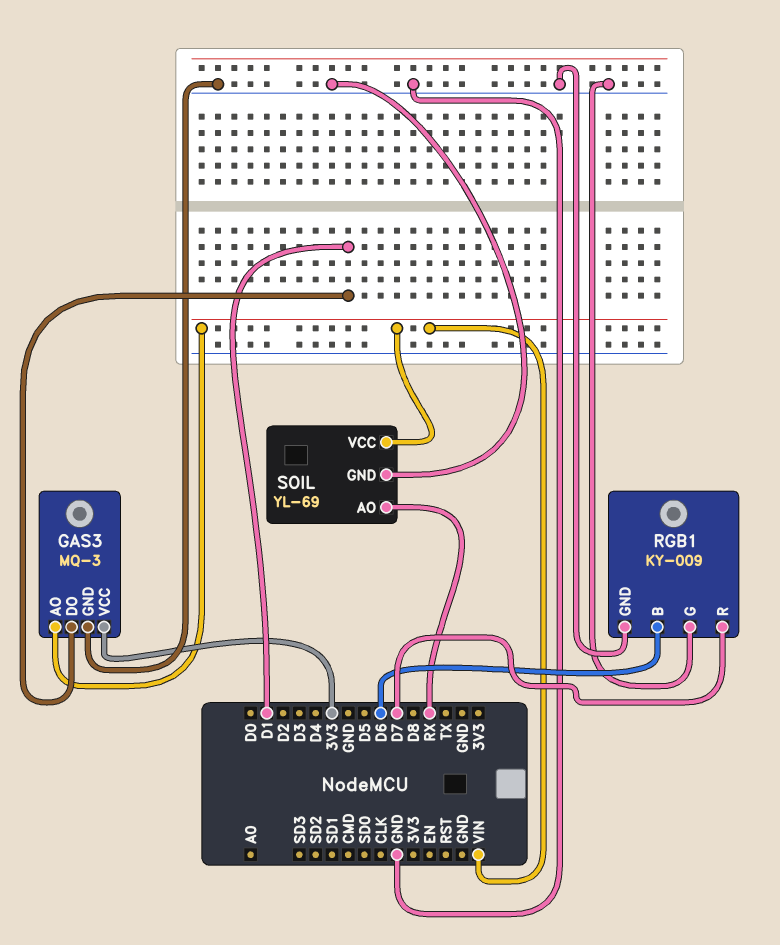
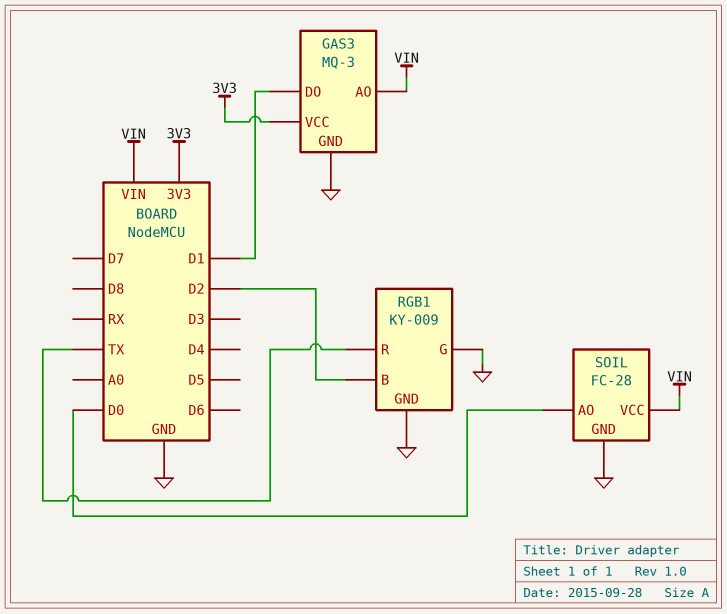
RGB1 pin B: D6 -> D2
RGB1 pin R: D7 -> TX
SOIL: YL-69 -> FC-28
SOIL pin AO: RX -> D0

